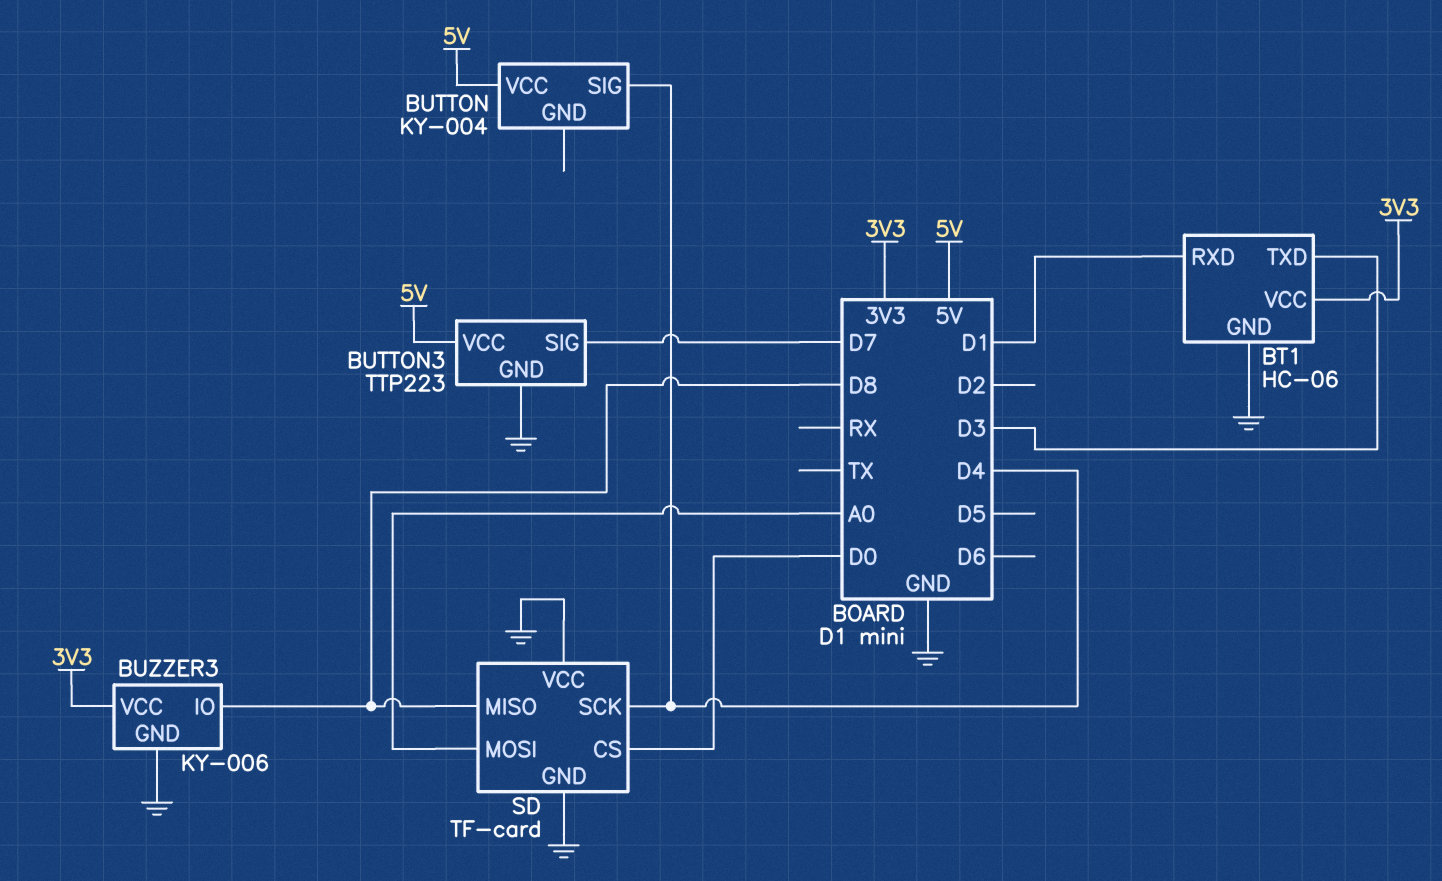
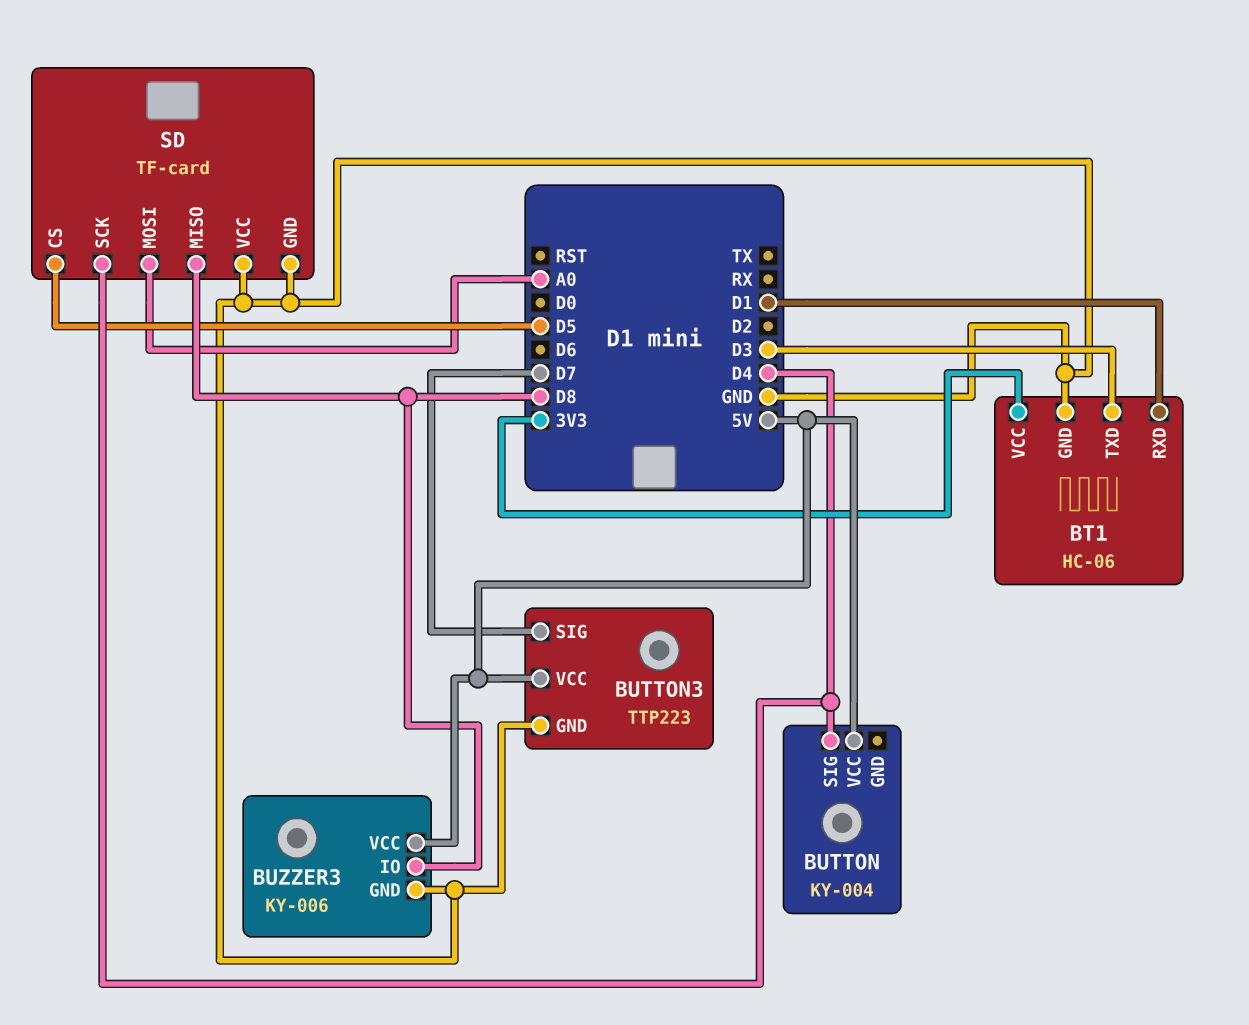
BUZZER3 pin VCC: 3V3 -> 5V
SD pin CS: D0 -> D5

